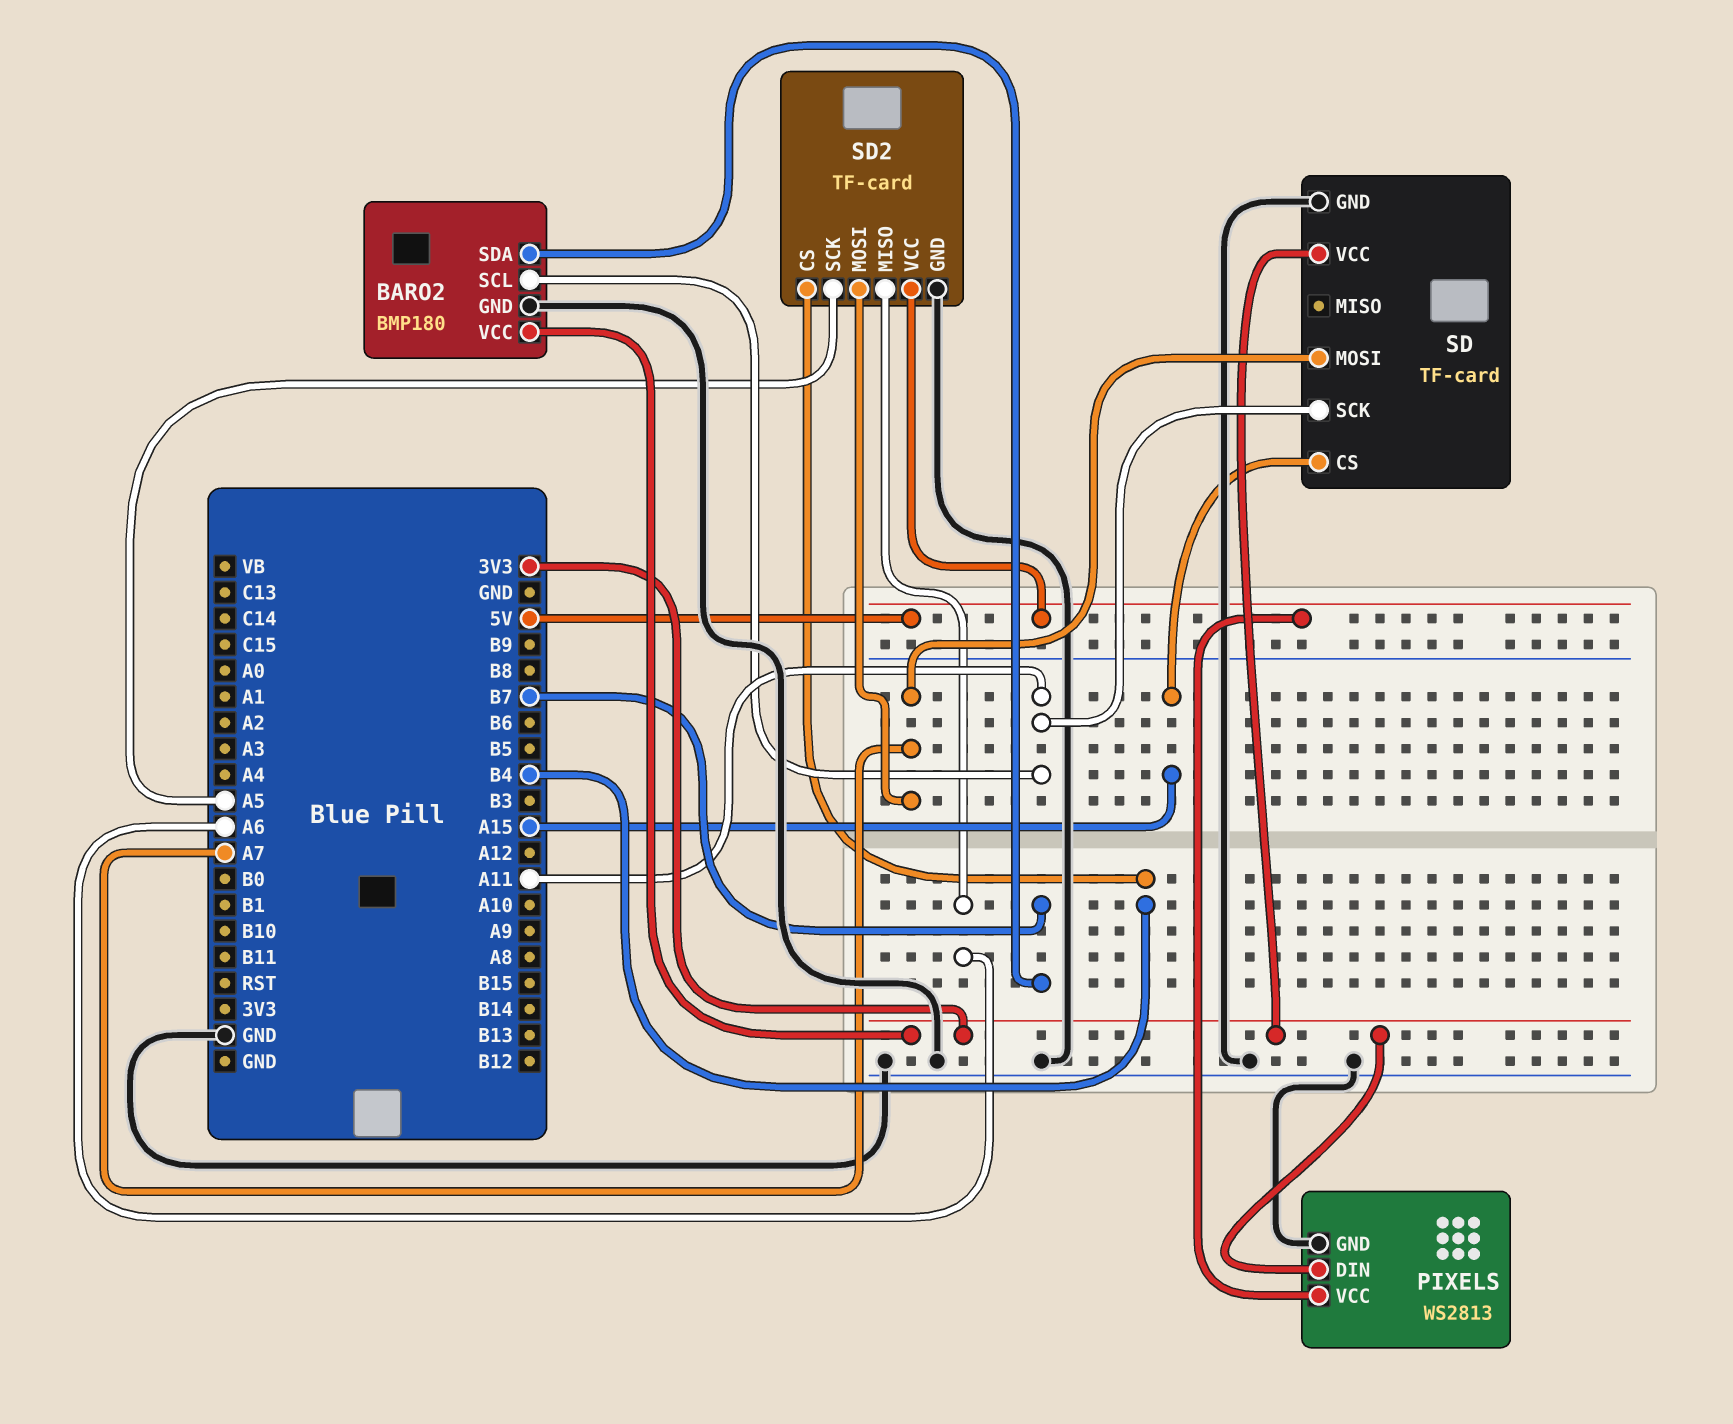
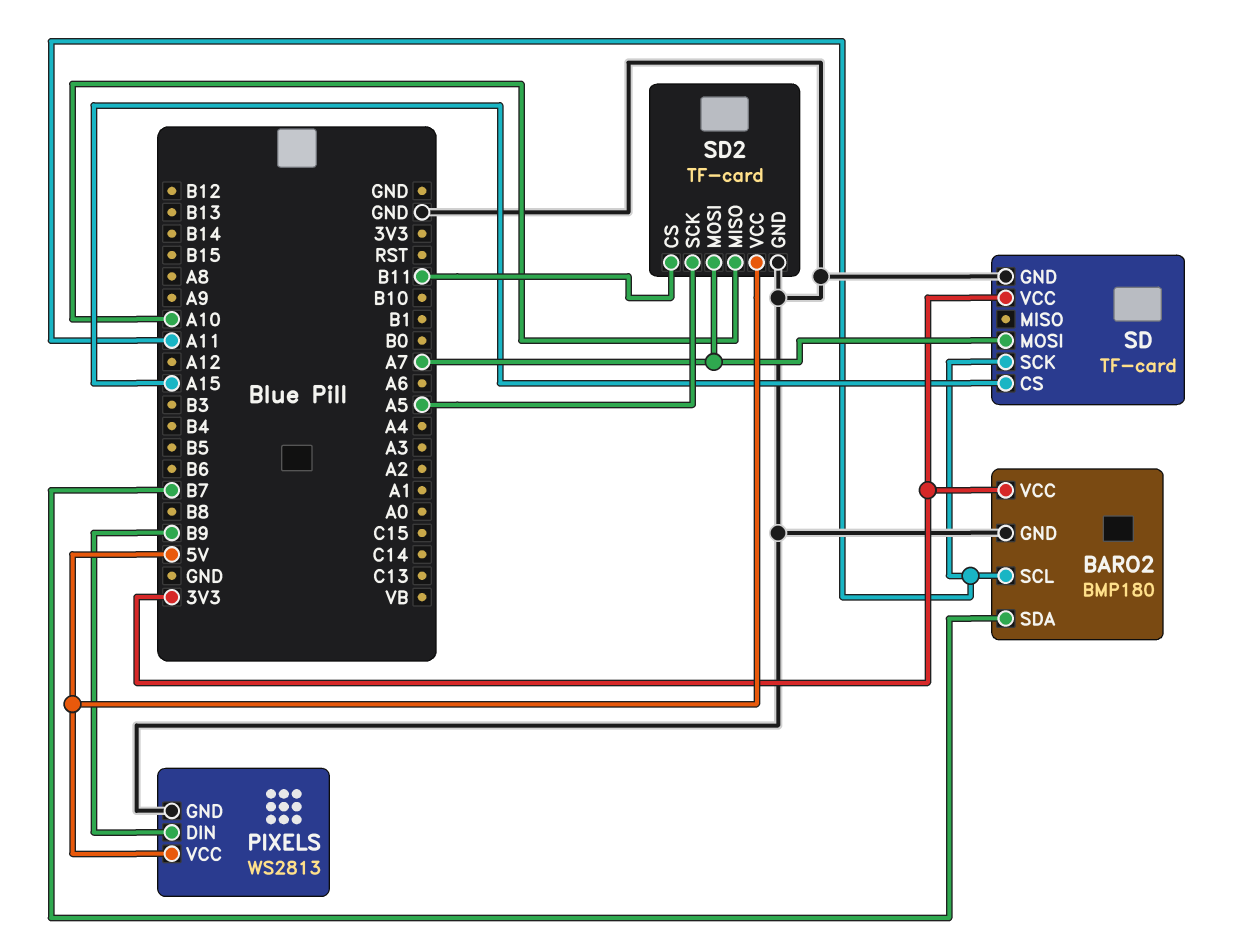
PIXELS pin DIN: 3V3 -> B9
SD2 pin CS: B4 -> B11
SD2 pin MISO: A6 -> A10

